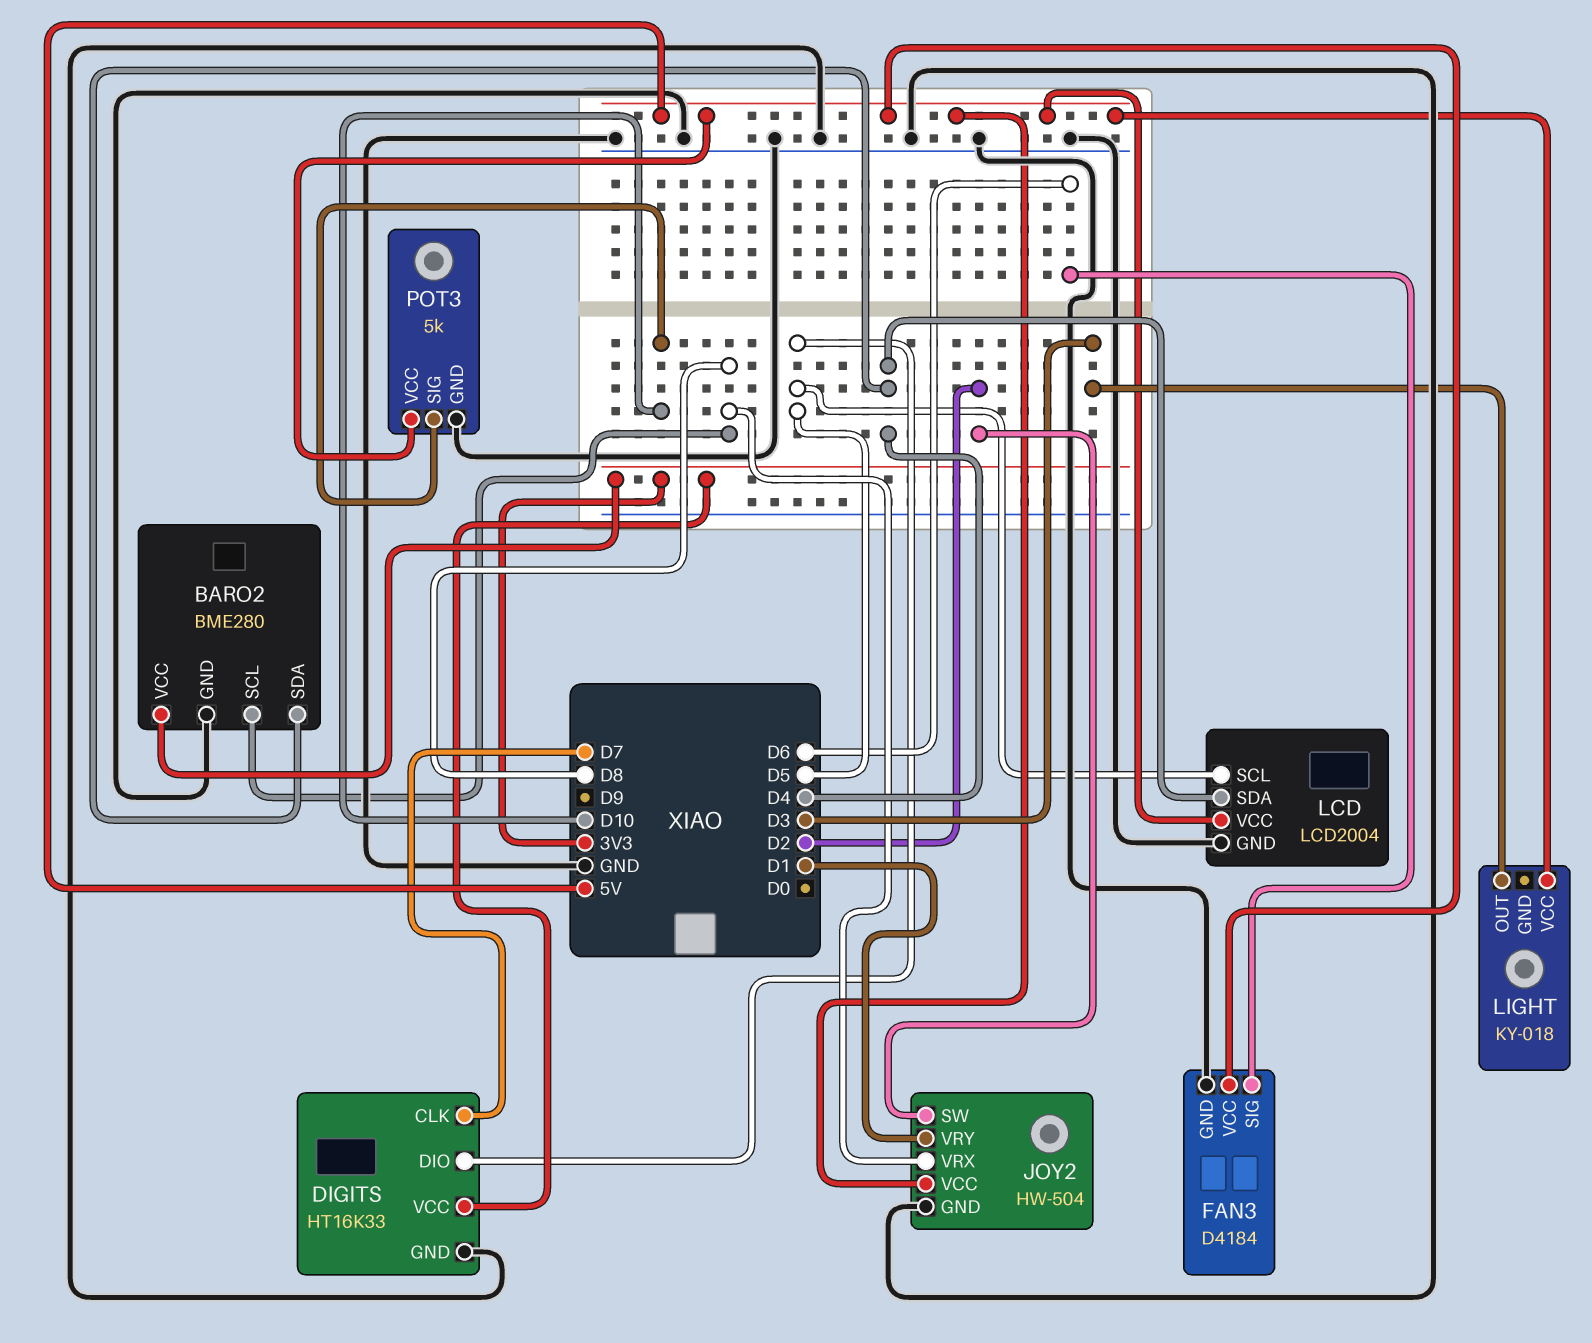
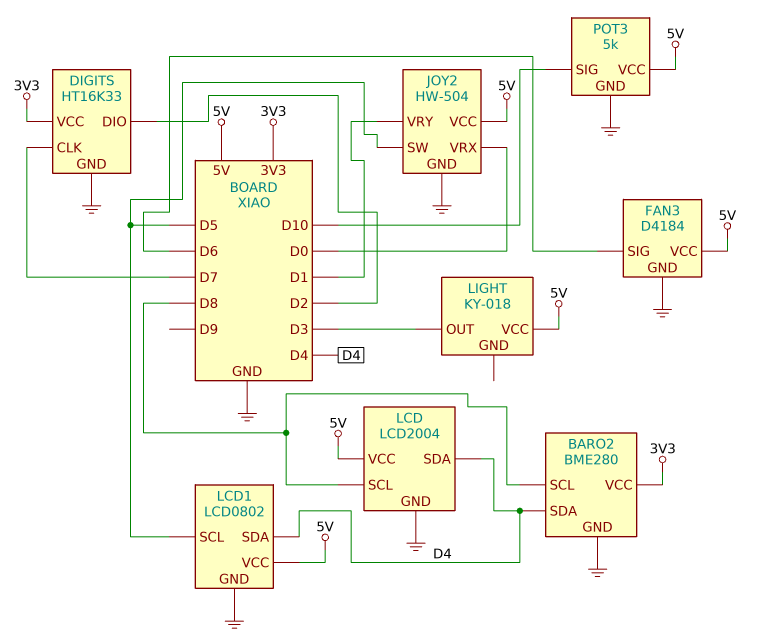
DIGITS pin DIO: D5 -> D2
JOY2 pin SW: D2 -> D5
JOY2 pin VRX: D8 -> D0
LCD pin SCL: D5 -> D8
LCD1: none -> LCD0802
LCD1 pin GND: none -> GND
LCD1 pin SCL: none -> D5
LCD1 pin SDA: none -> D4
LCD1 pin VCC: none -> 5V

